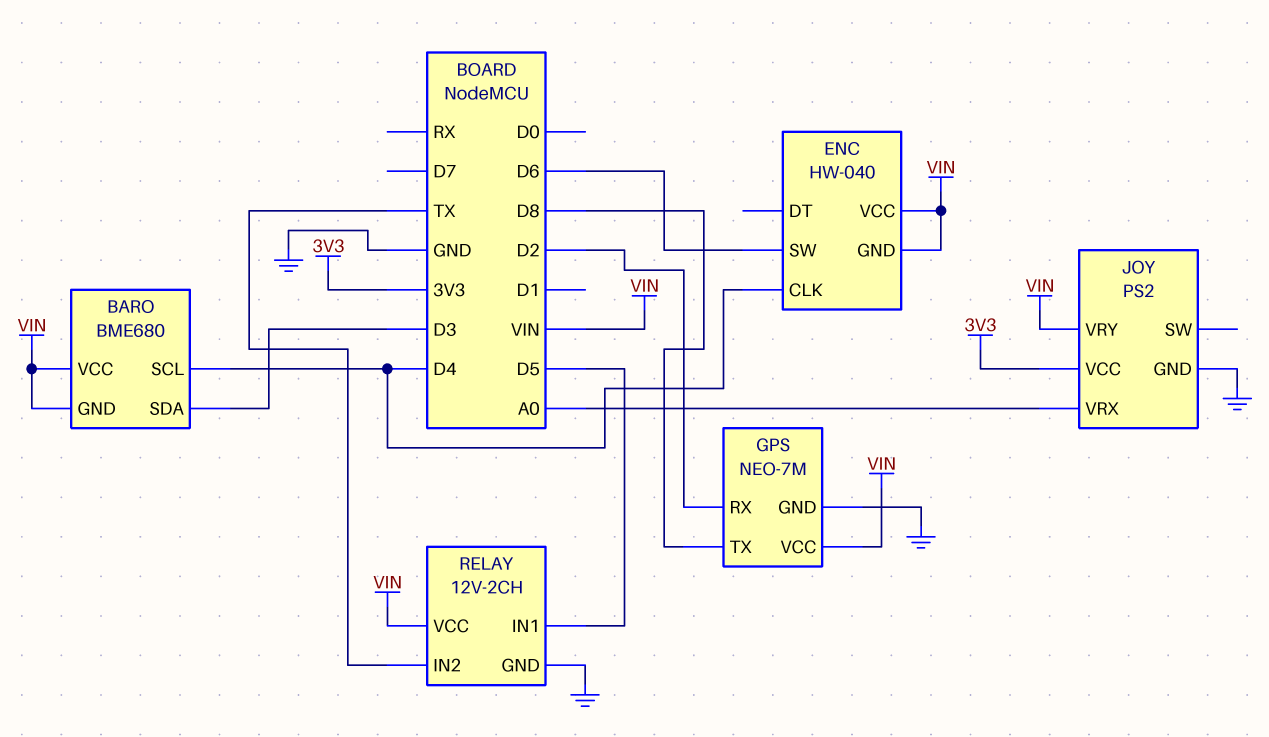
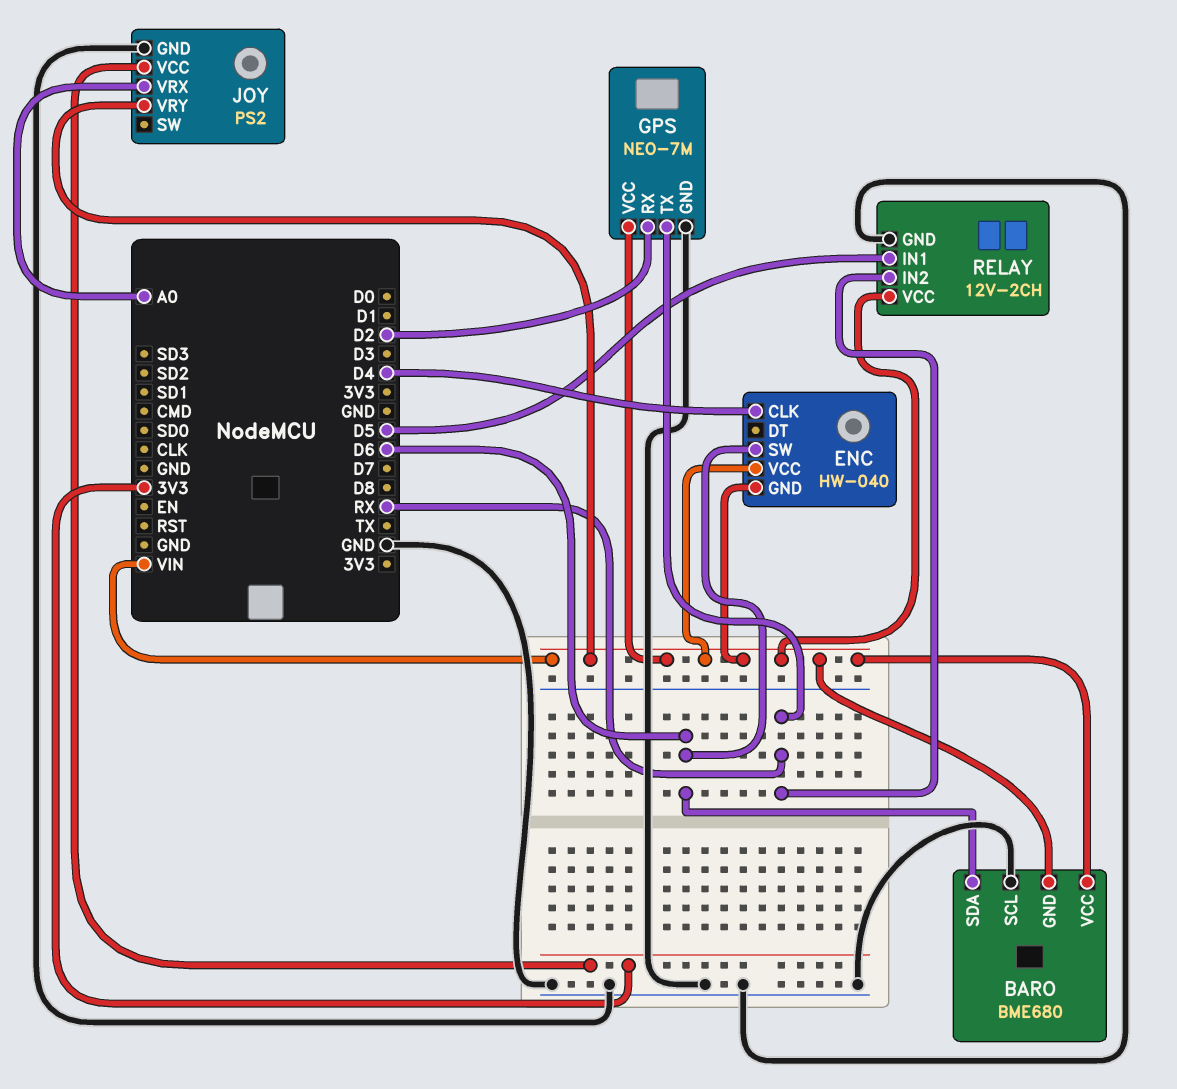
BARO pin SCL: D4 -> GND
BARO pin SDA: D3 -> D6
GPS pin TX: D8 -> RX
RELAY pin IN2: TX -> RX

